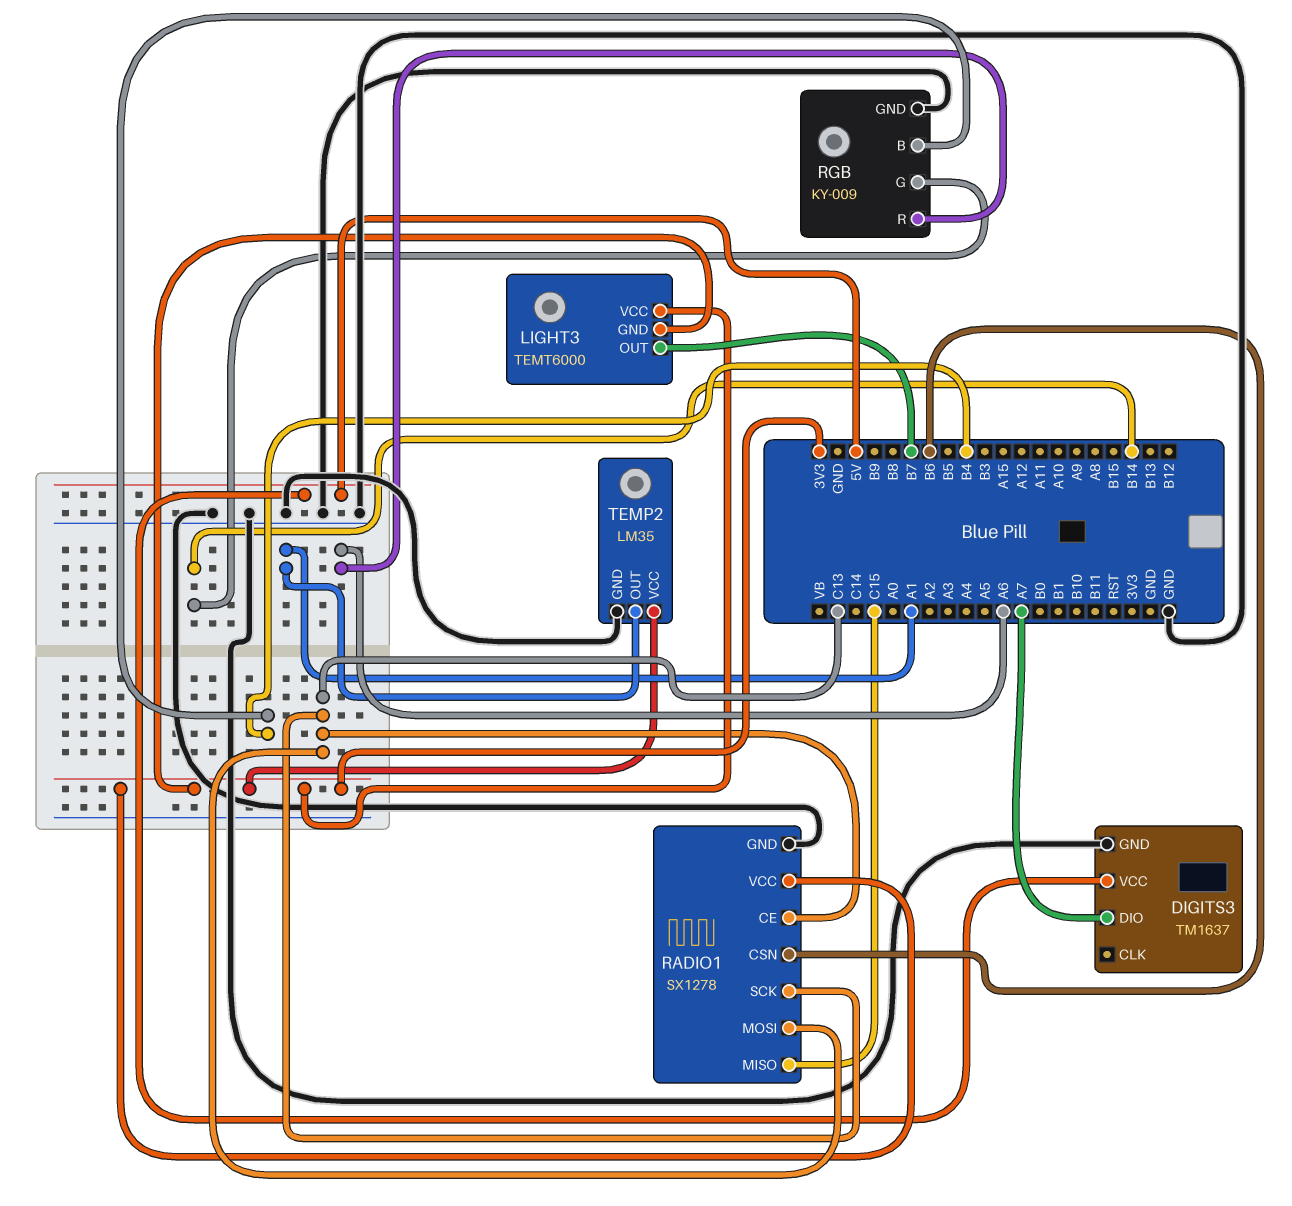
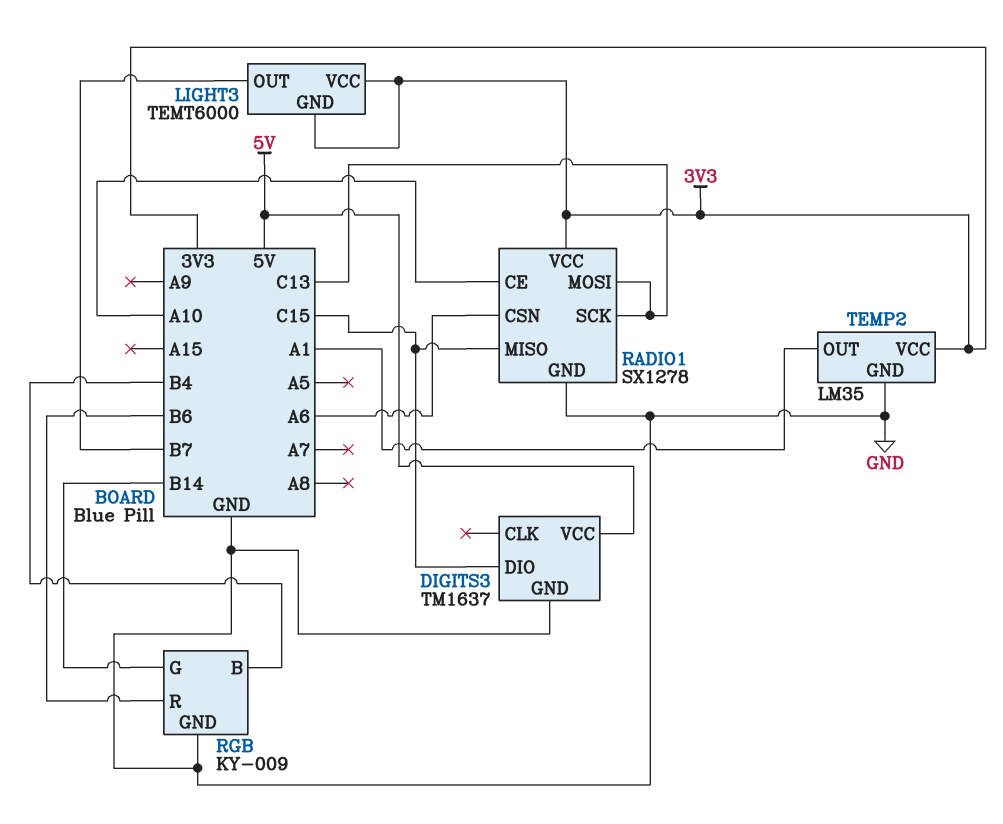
DIGITS3 pin DIO: A7 -> C15
RADIO1 pin CE: C13 -> A10
RADIO1 pin CSN: B6 -> A6
RGB pin R: A6 -> B6

